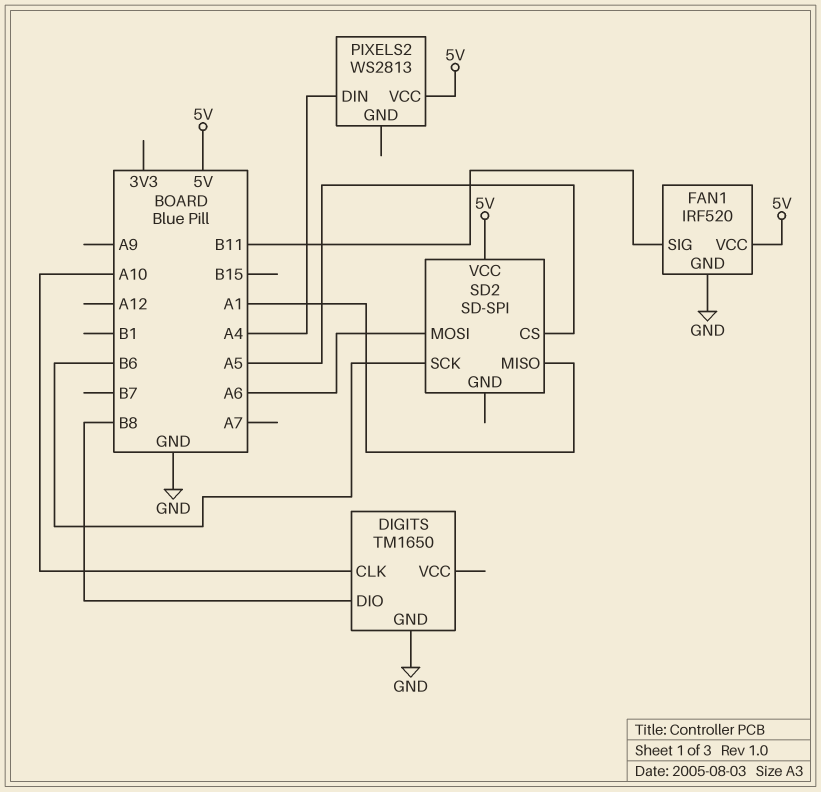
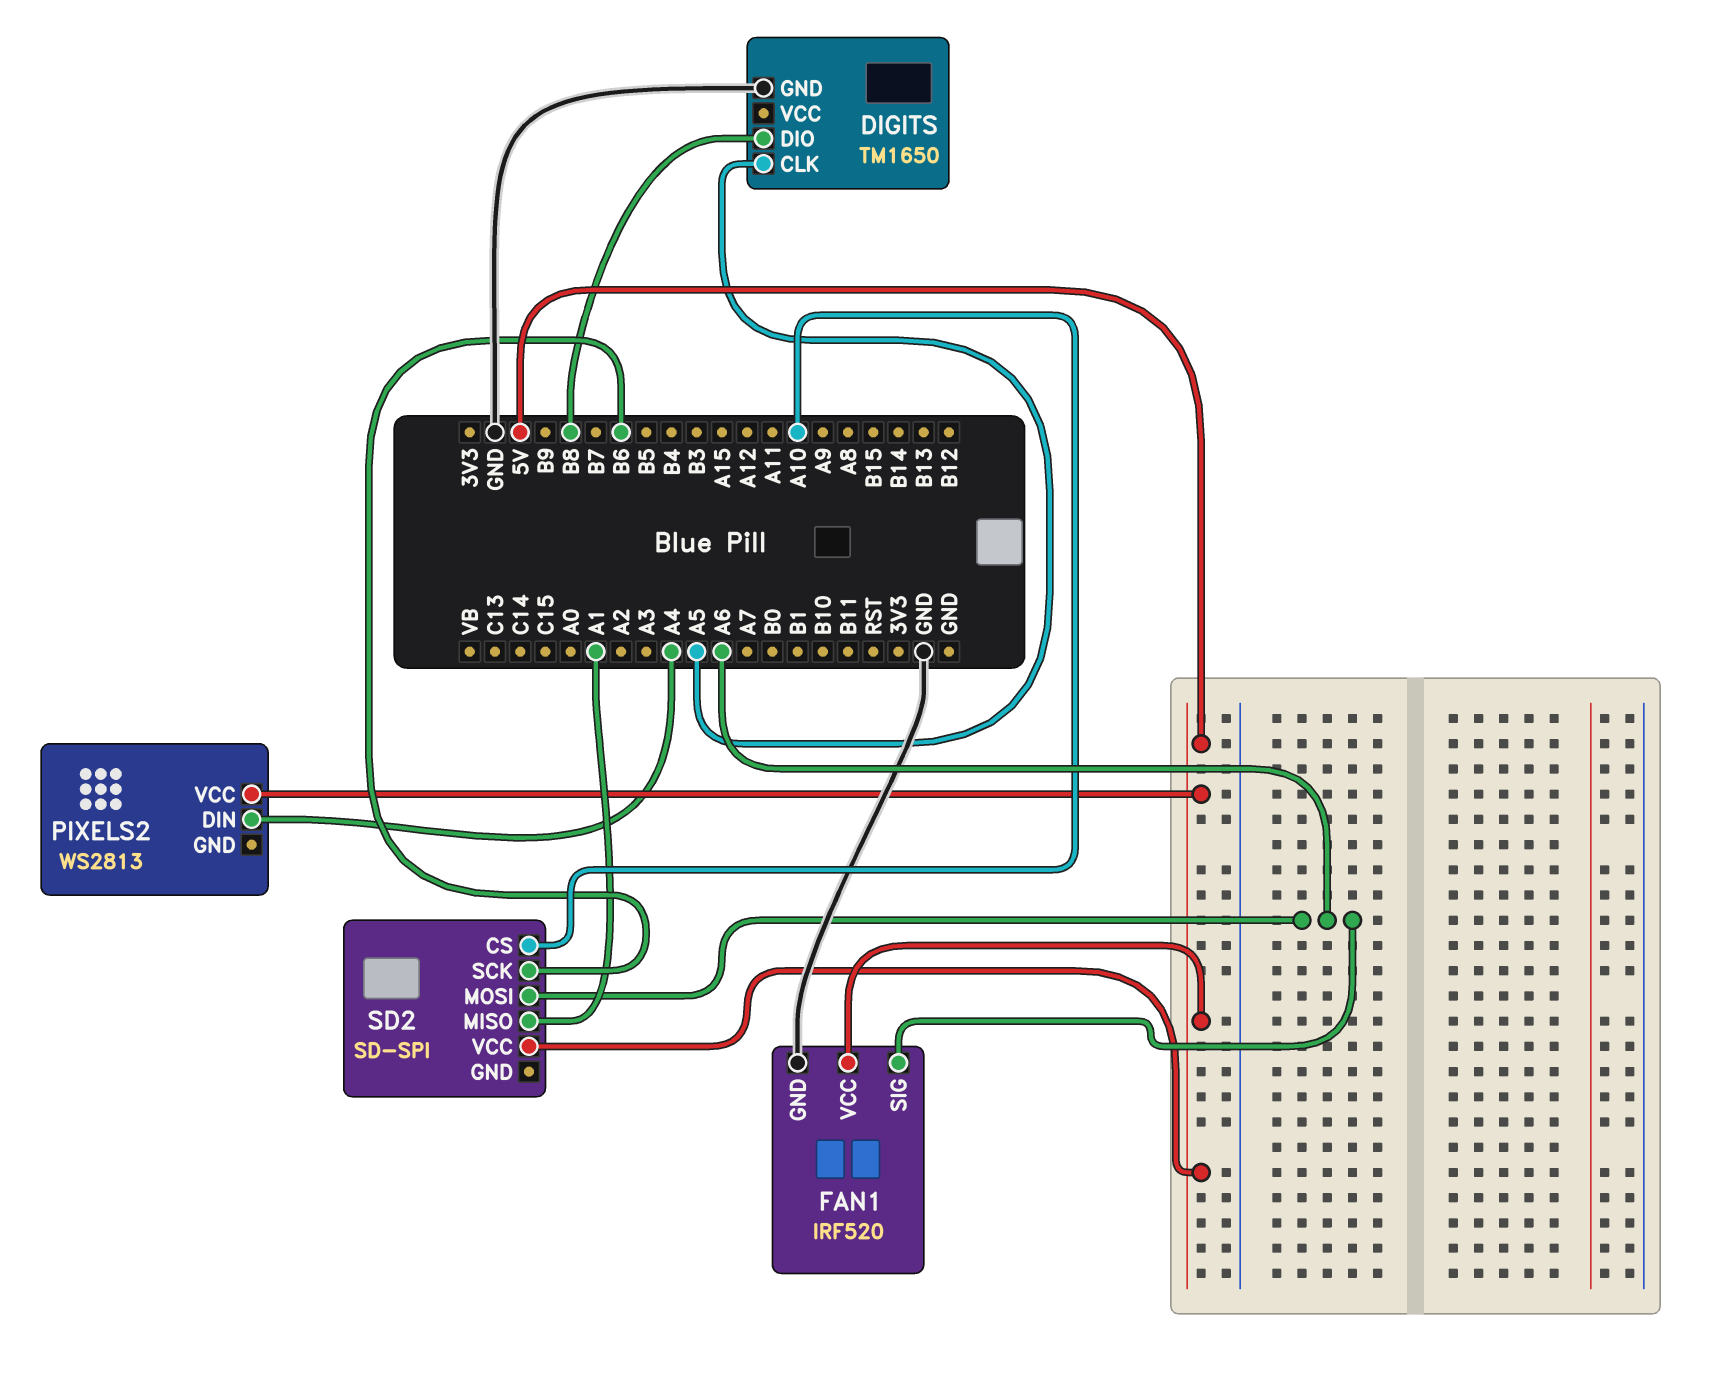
DIGITS pin CLK: A10 -> A5
FAN1 pin SIG: B11 -> A6
SD2 pin CS: A5 -> A10

